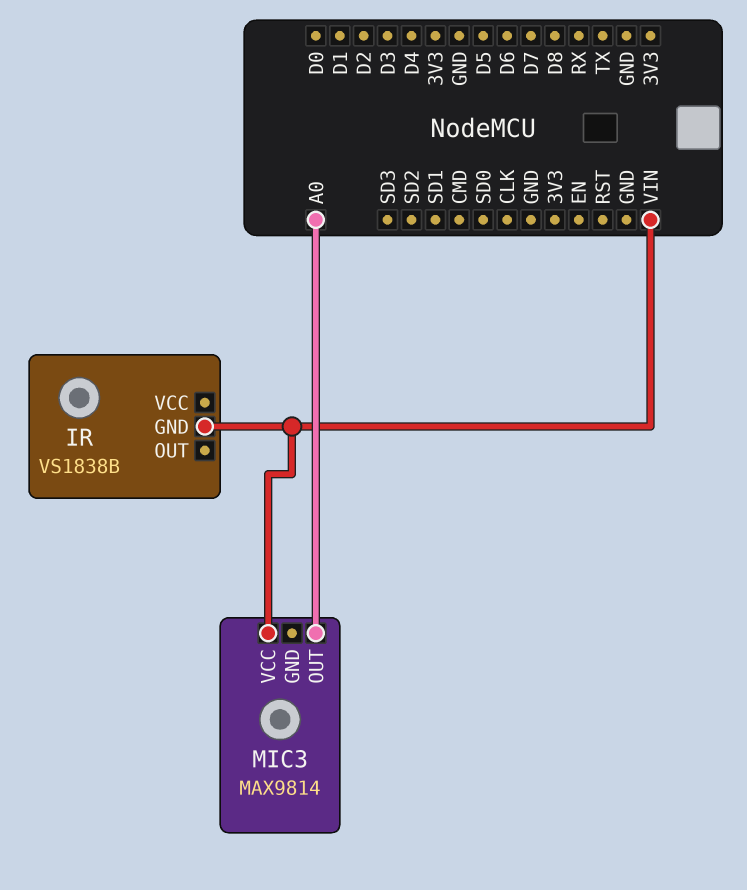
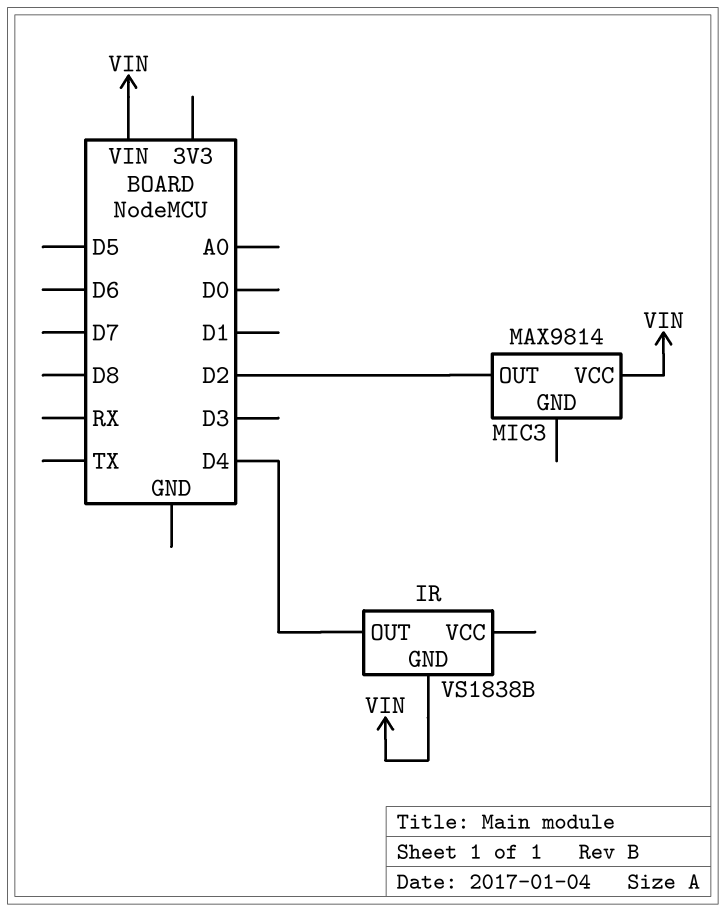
IR pin OUT: none -> D4
MIC3 pin OUT: A0 -> D2

